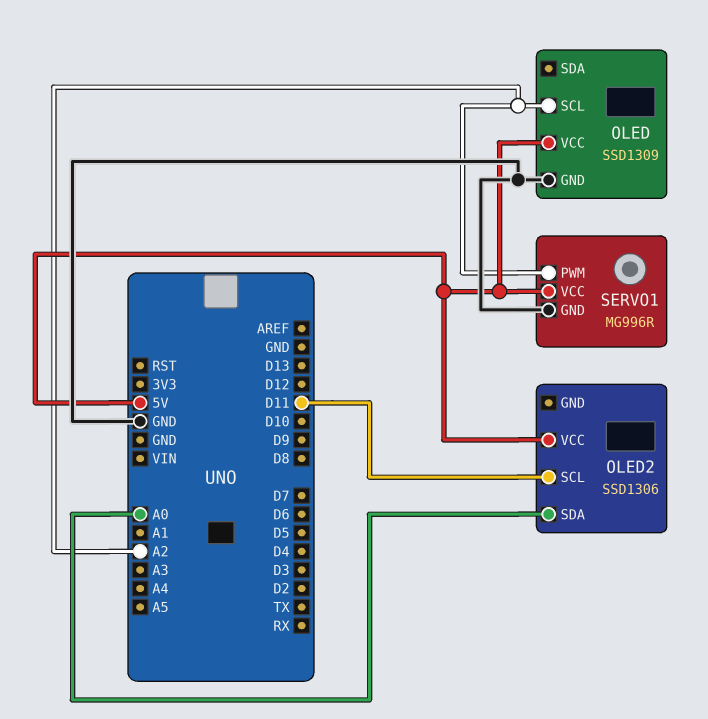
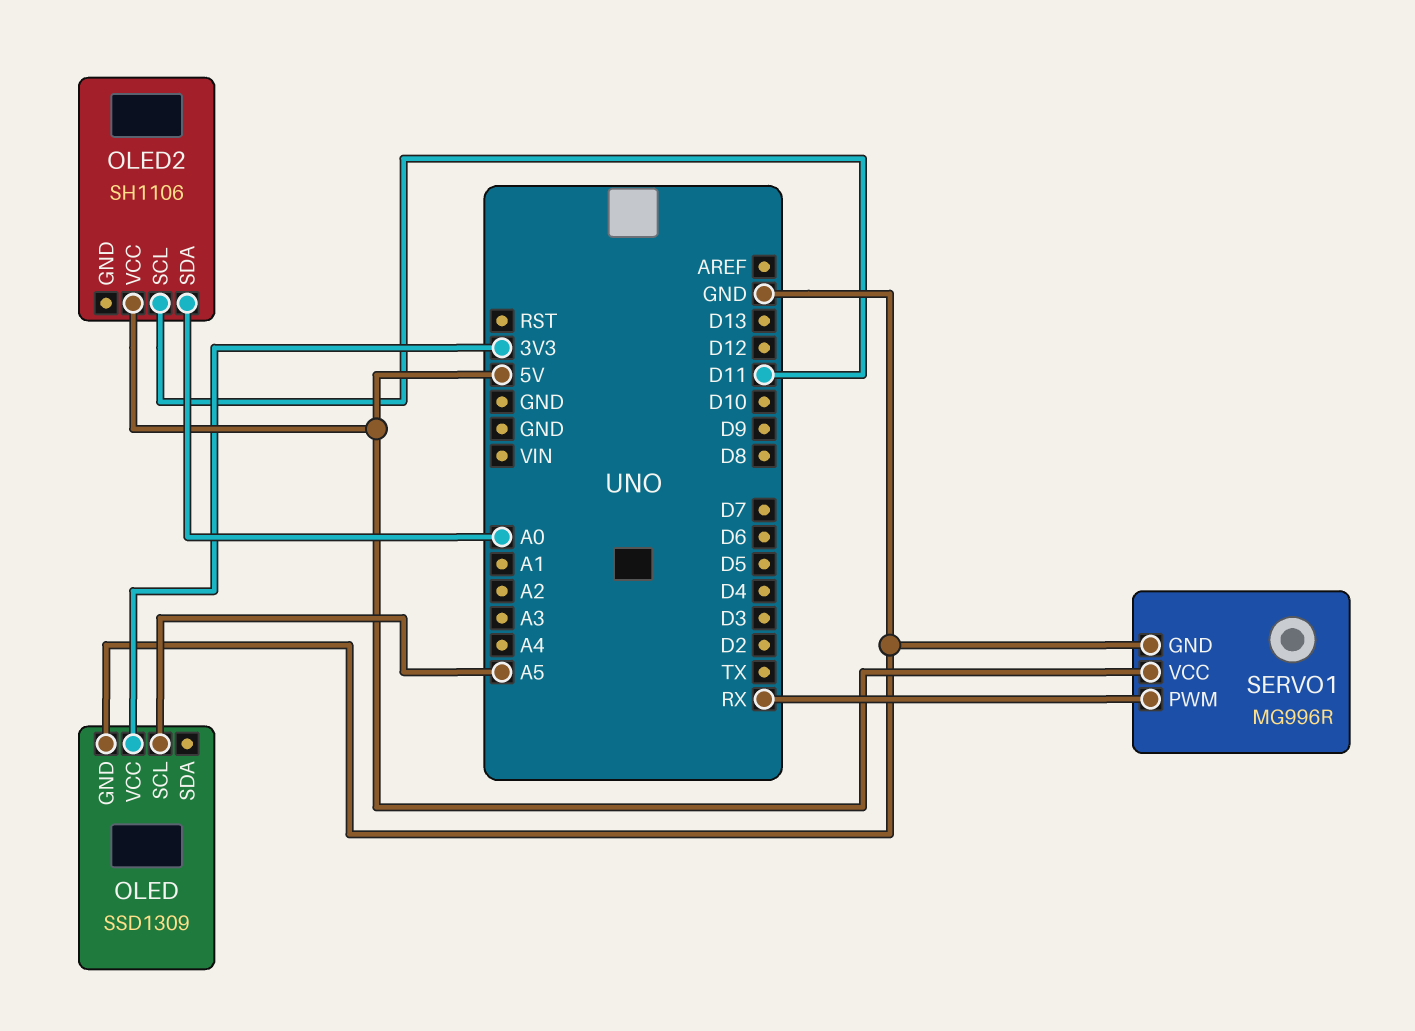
OLED pin SCL: A2 -> A5
OLED pin VCC: 5V -> 3V3
OLED2: SSD1306 -> SH1106
SERVO1 pin PWM: A2 -> RX

